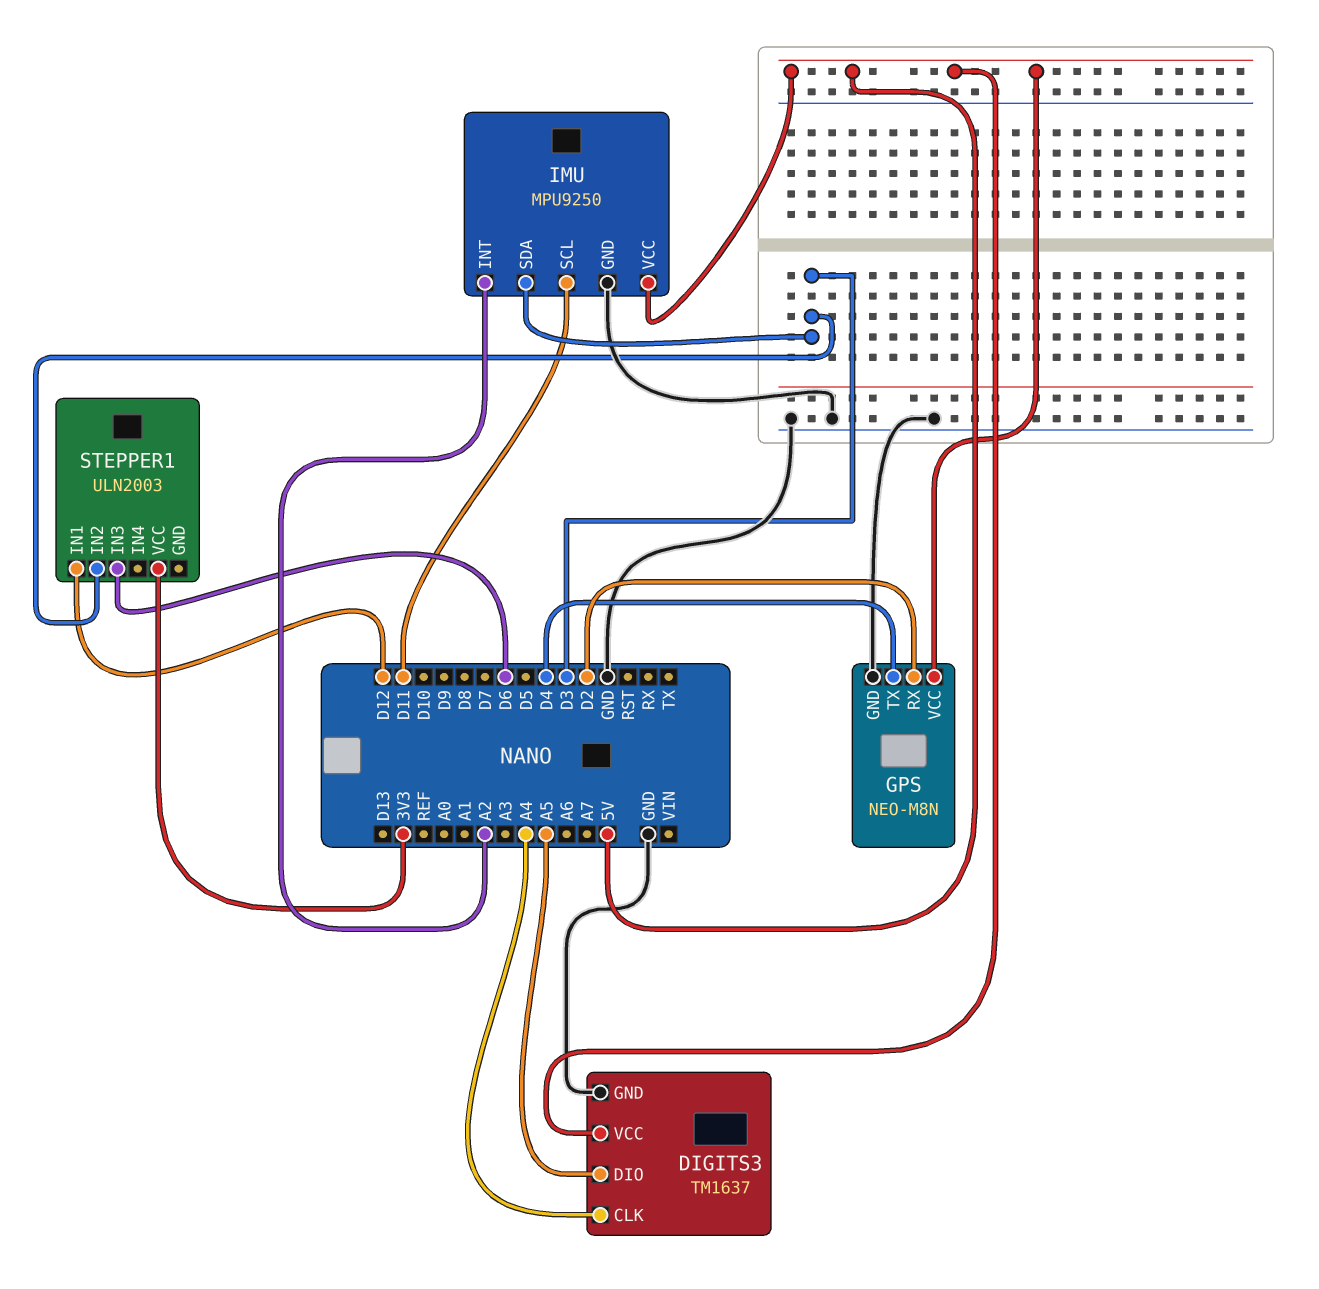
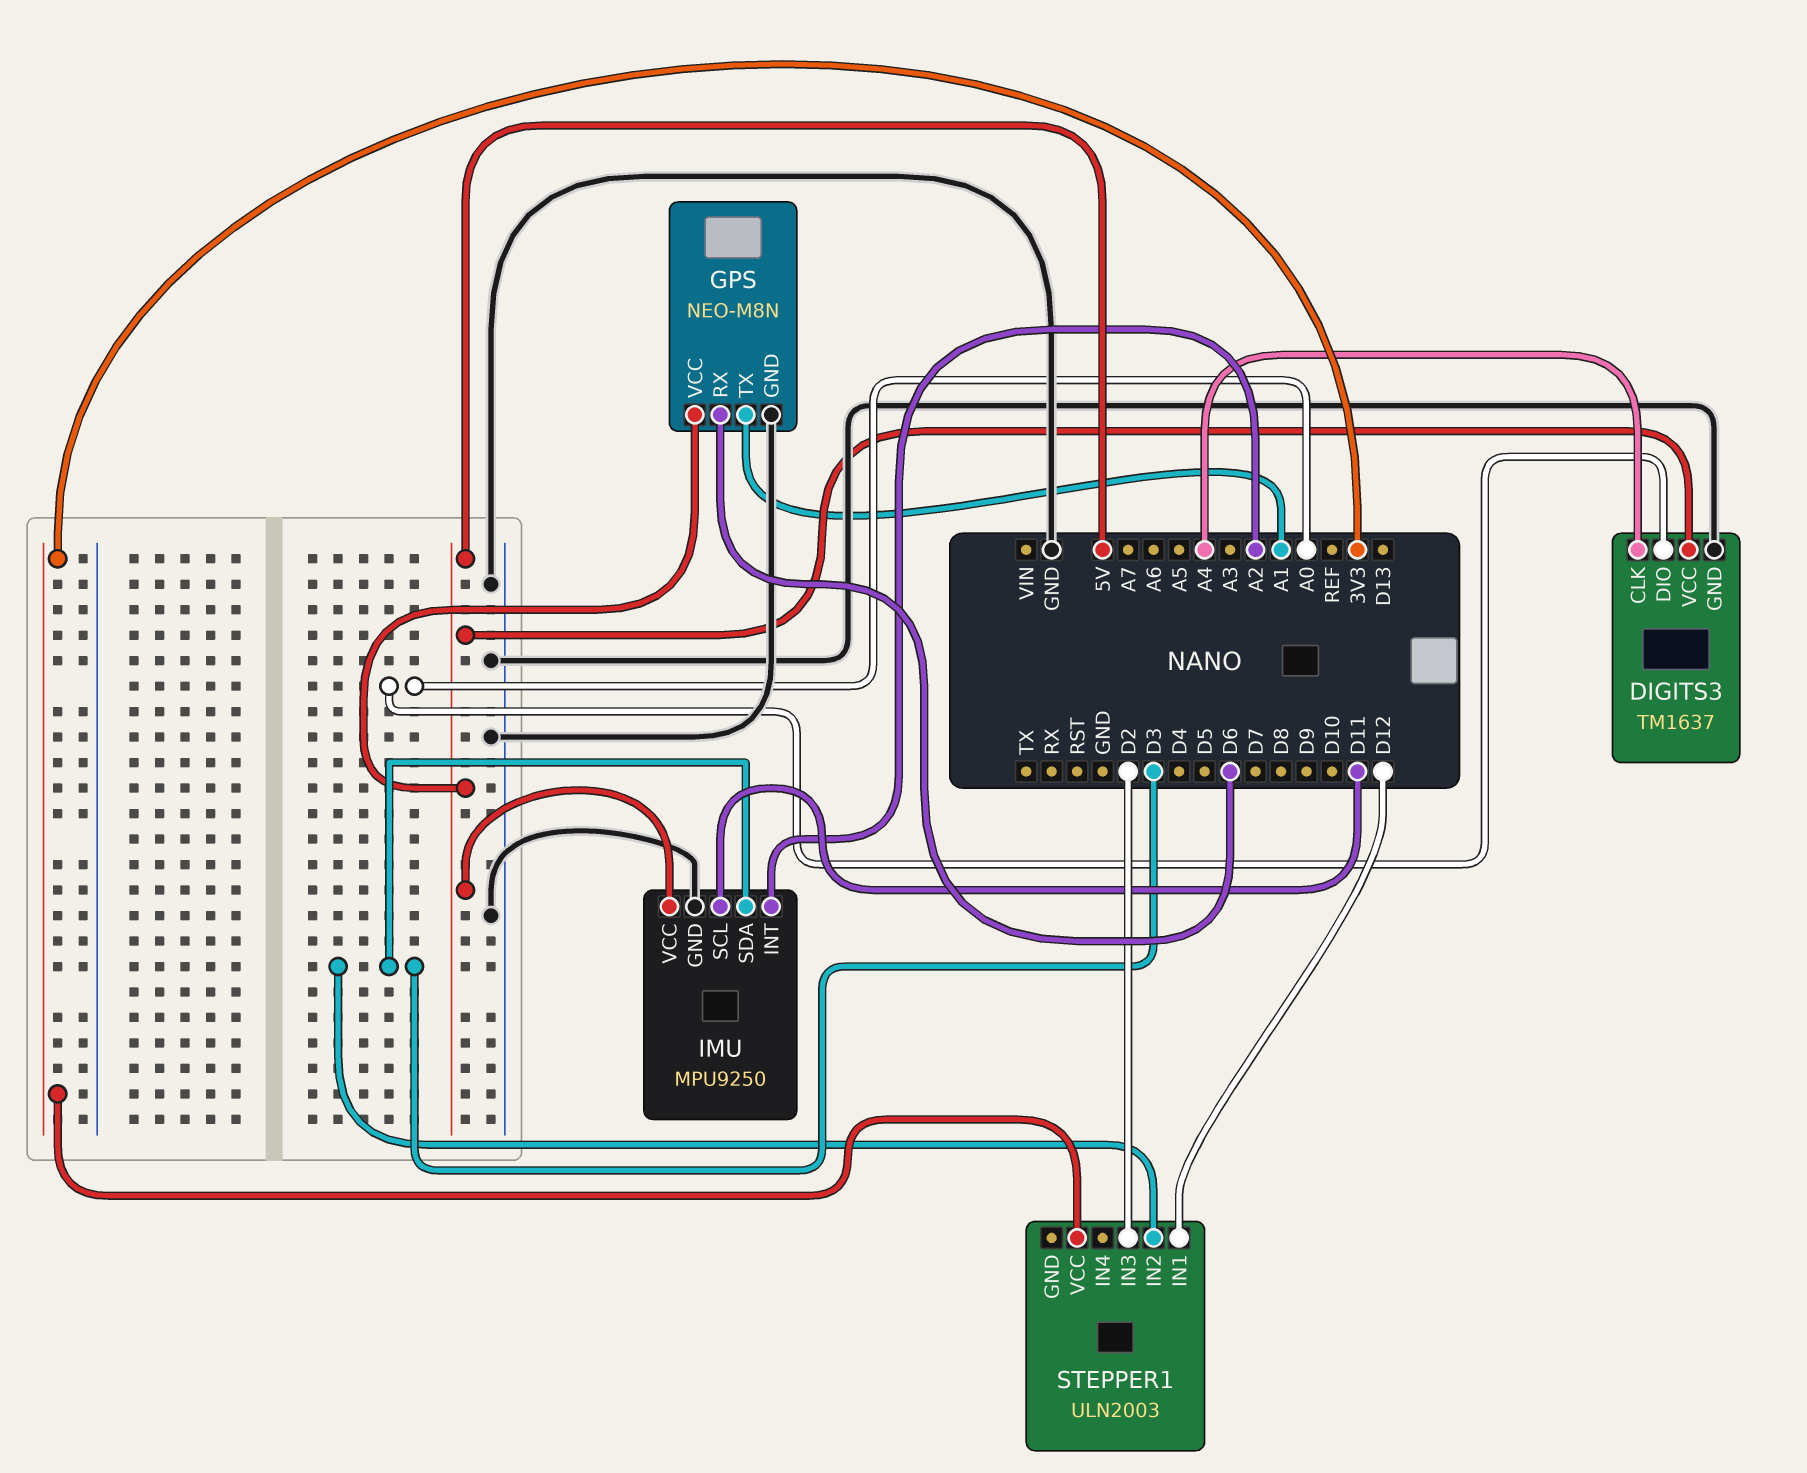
DIGITS3 pin DIO: A5 -> A0
GPS pin RX: D2 -> D6
GPS pin TX: D4 -> A1
STEPPER1 pin IN3: D6 -> D2

